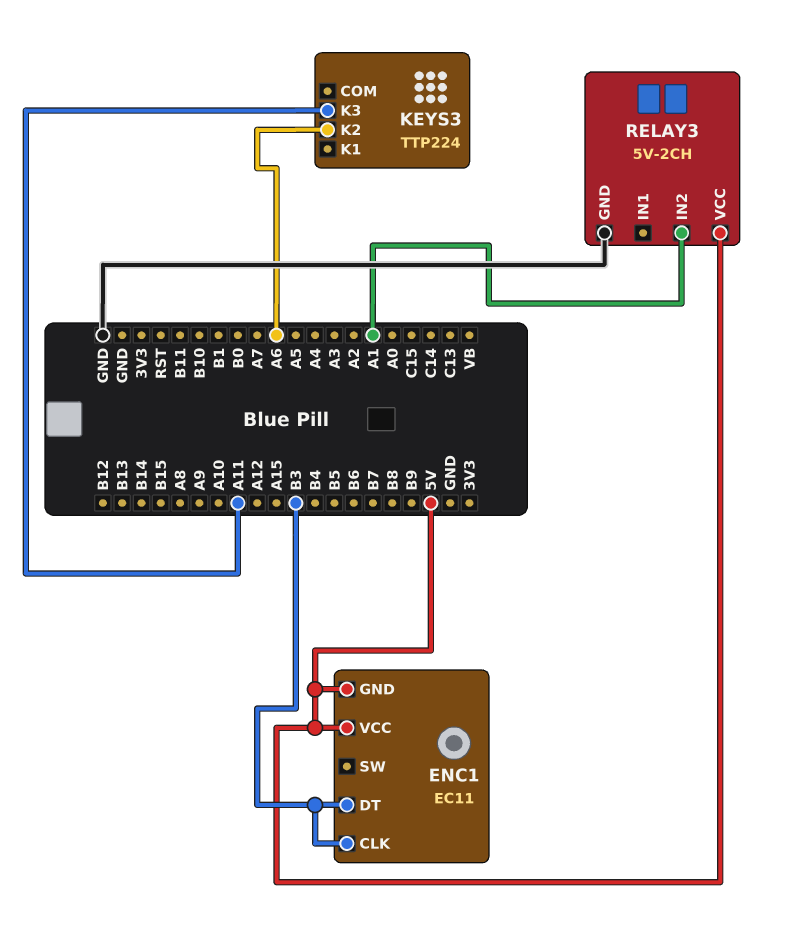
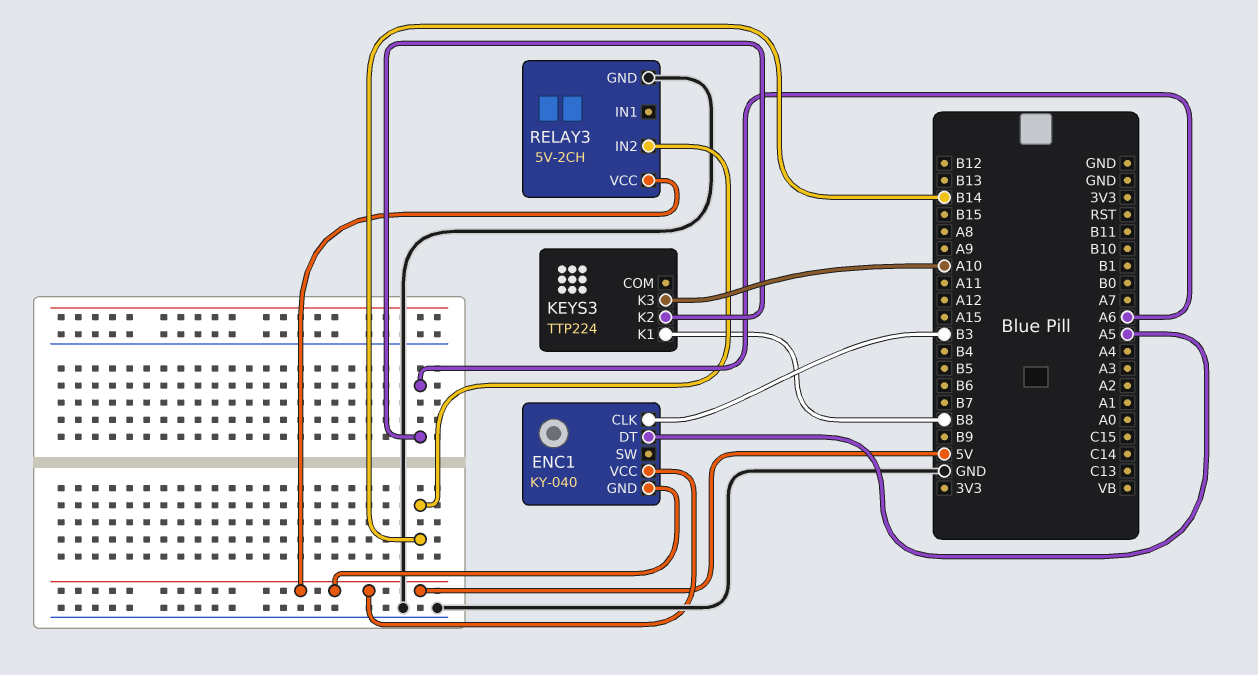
ENC1: EC11 -> KY-040
ENC1 pin DT: B3 -> A5
KEYS3 pin K1: none -> B8
KEYS3 pin K3: A11 -> A10
RELAY3 pin IN2: A1 -> B14

